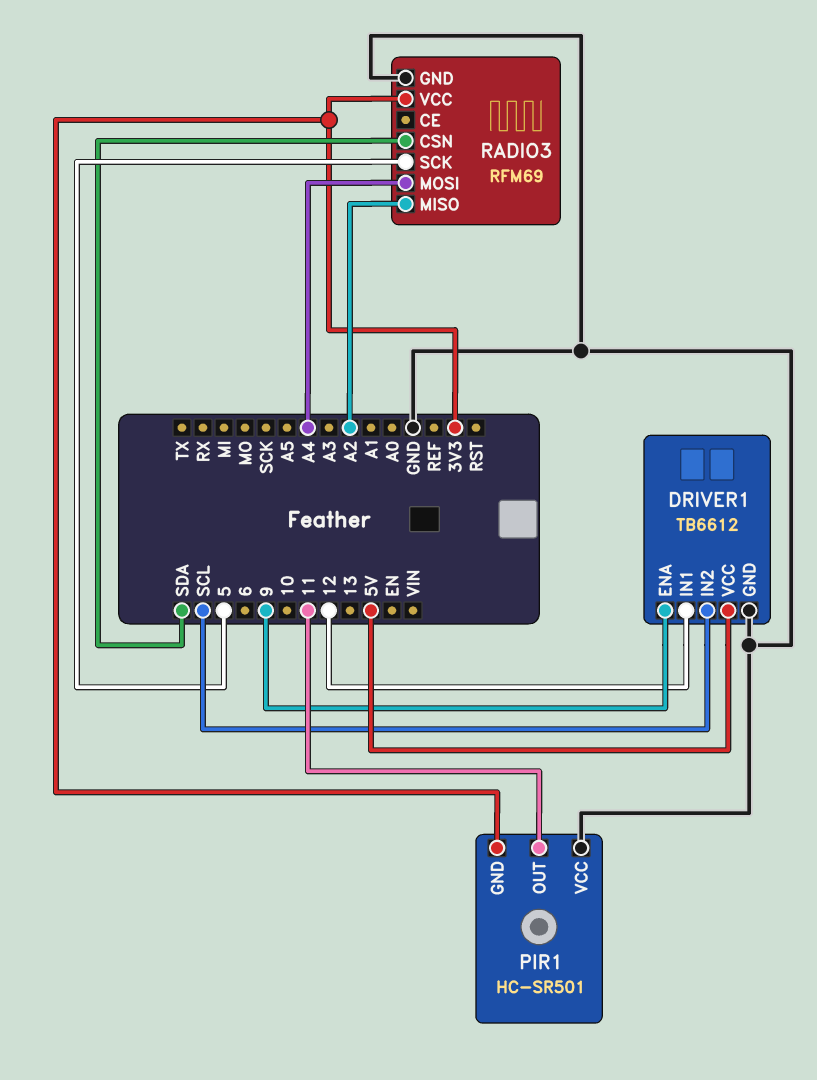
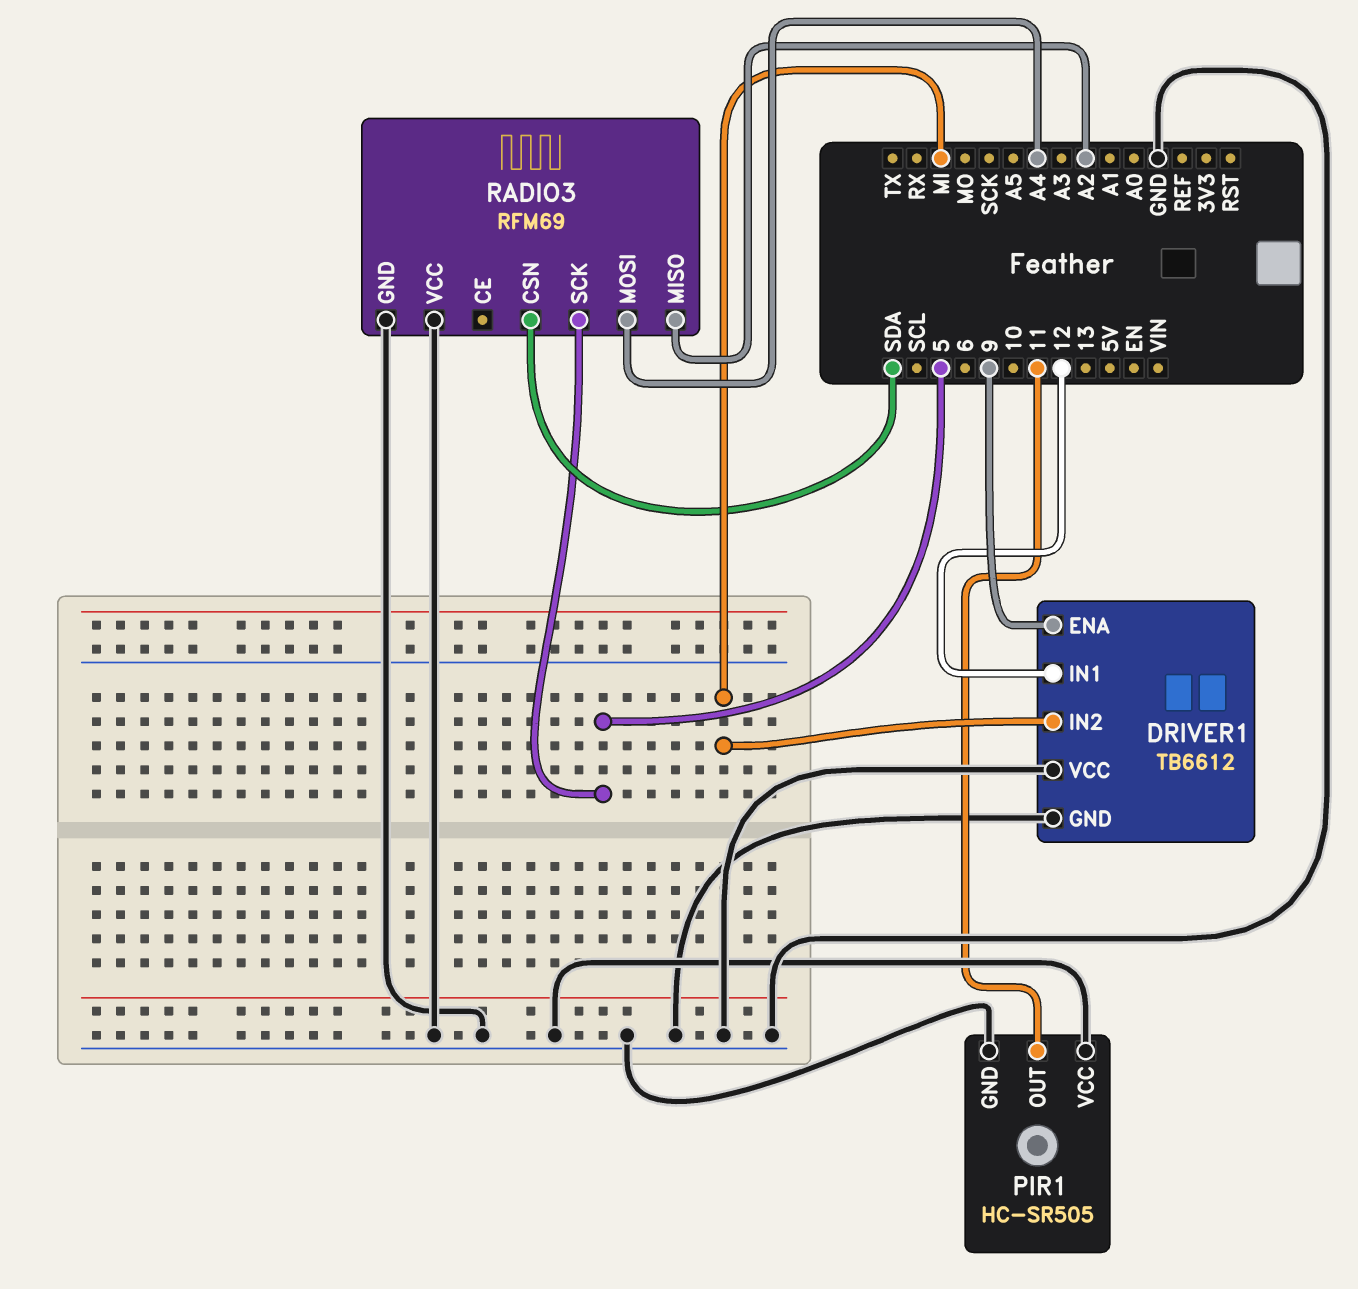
DRIVER1 pin IN2: SCL -> MI
DRIVER1 pin VCC: 5V -> GND
PIR1: HC-SR501 -> HC-SR505
PIR1 pin GND: 3V3 -> GND
RADIO3 pin VCC: 3V3 -> GND

